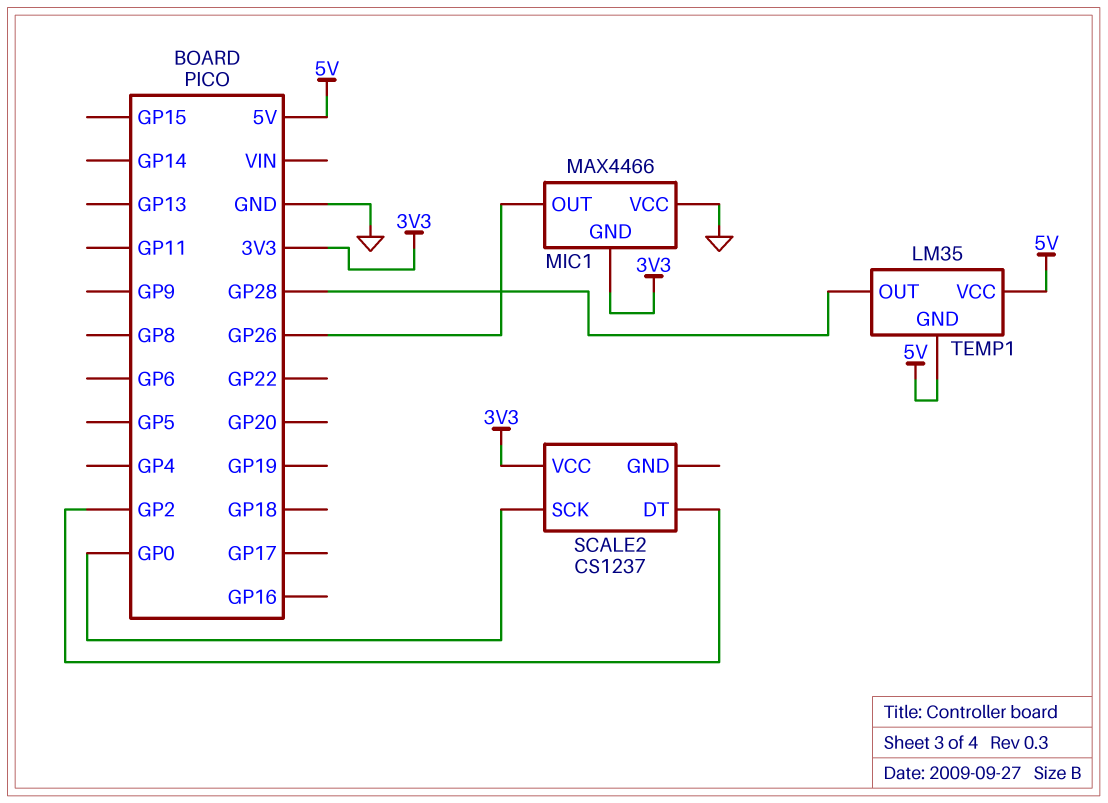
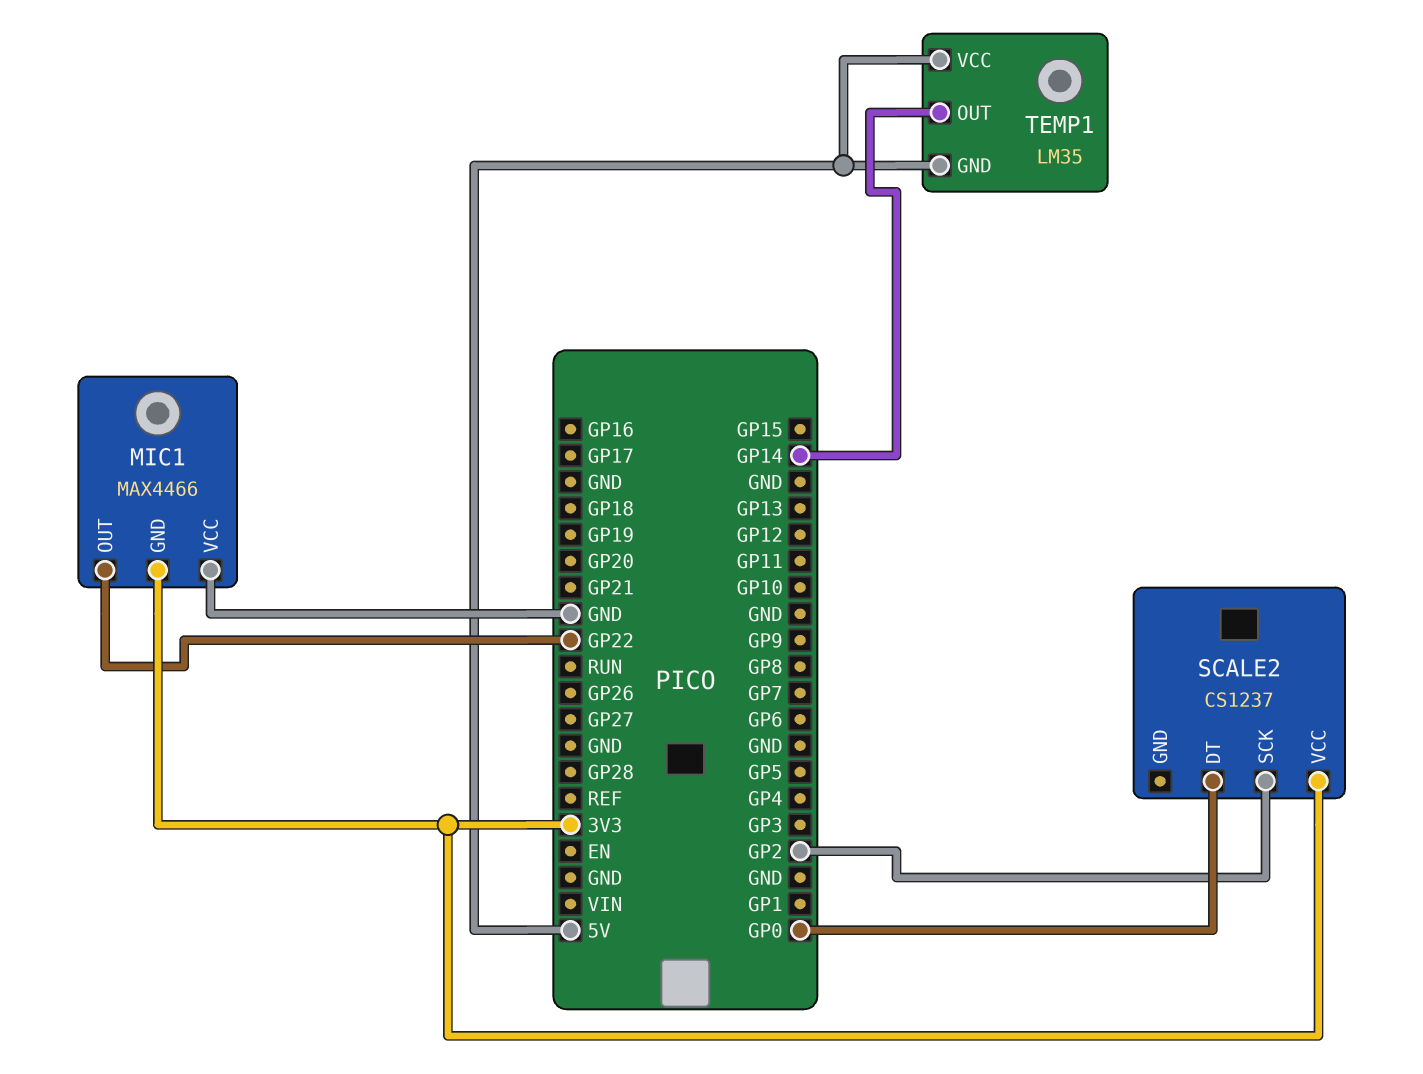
MIC1 pin OUT: GP26 -> GP22
SCALE2 pin DT: GP2 -> GP0
SCALE2 pin SCK: GP0 -> GP2
TEMP1 pin OUT: GP28 -> GP14

